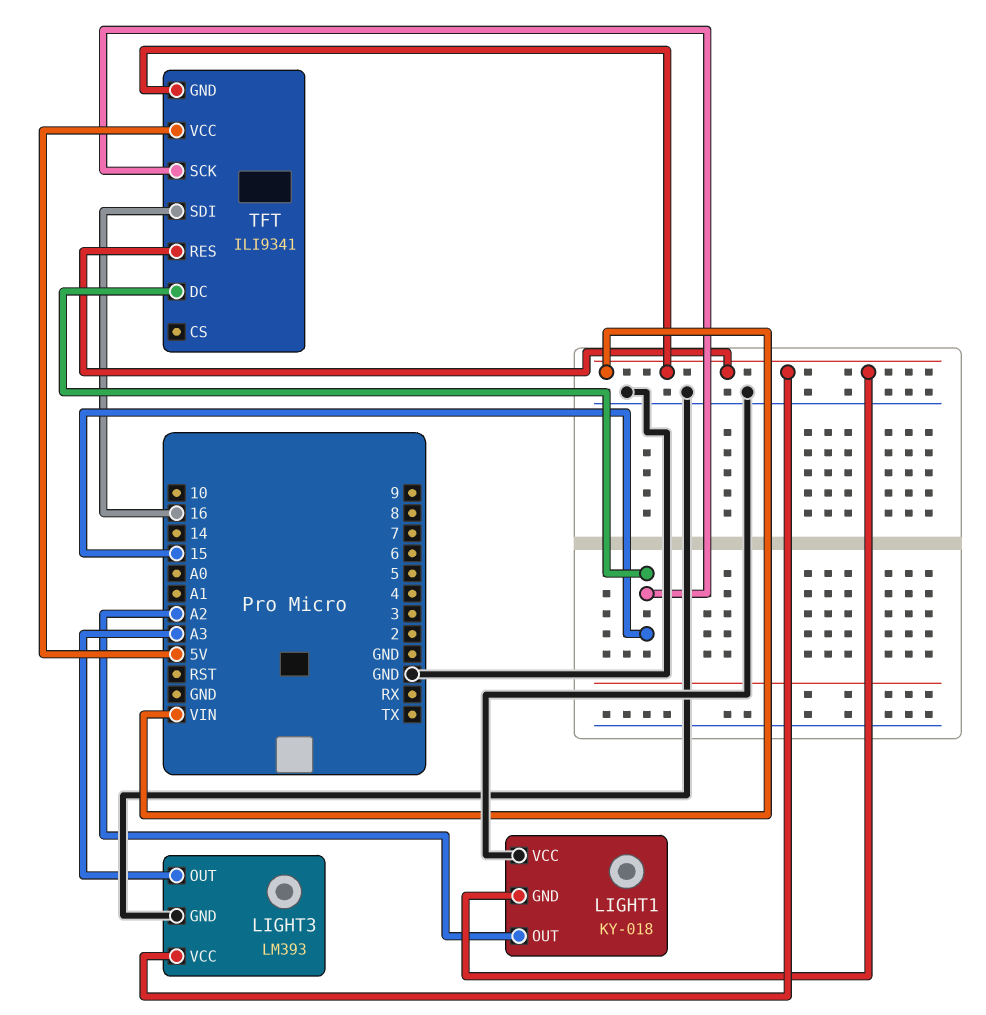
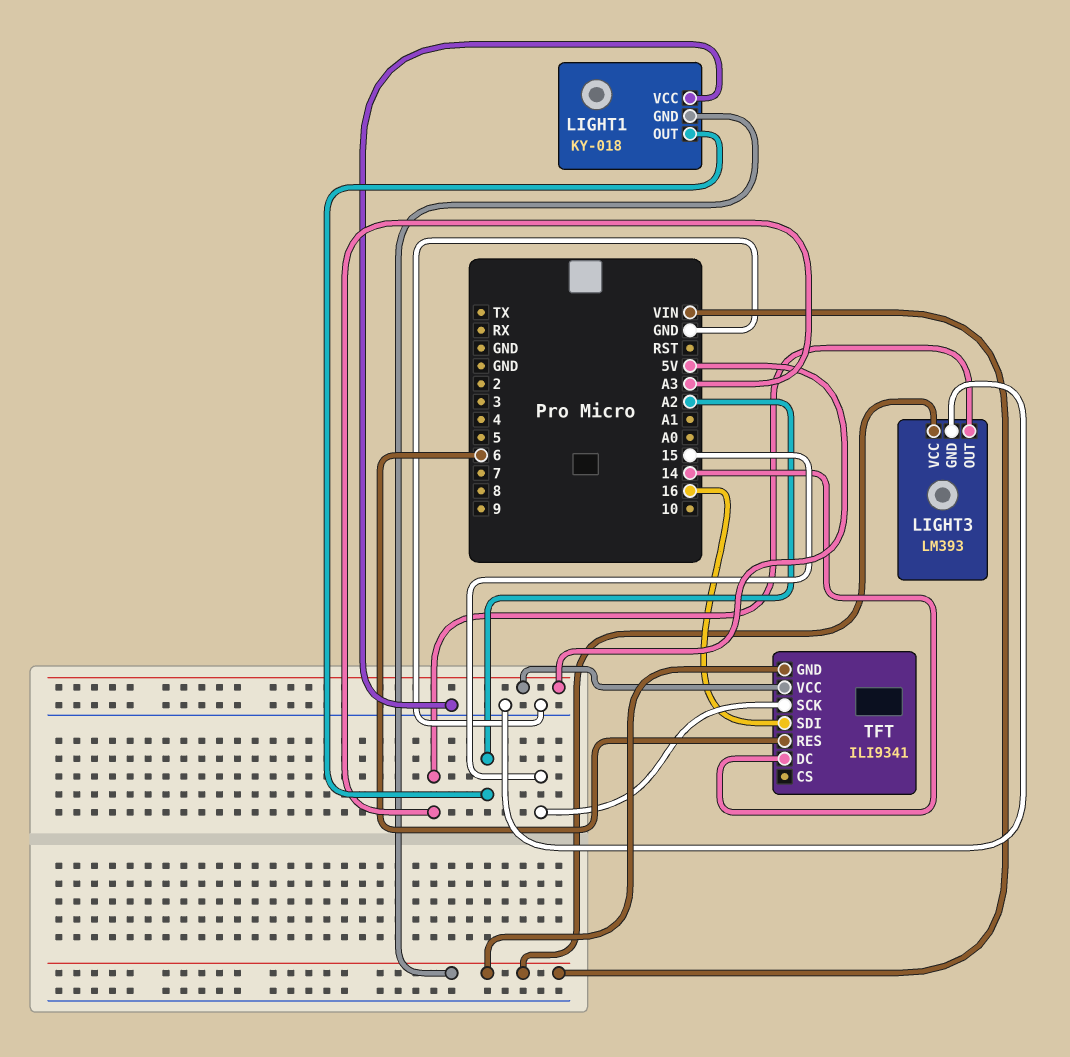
TFT pin DC: 15 -> 14
TFT pin RES: VIN -> 6

